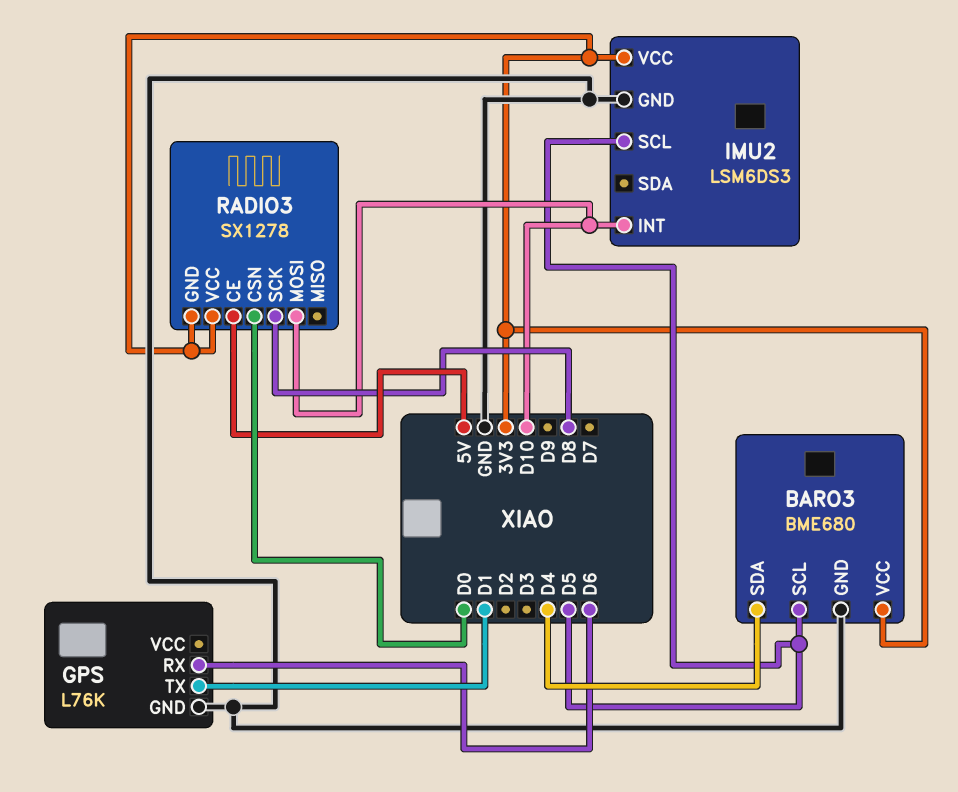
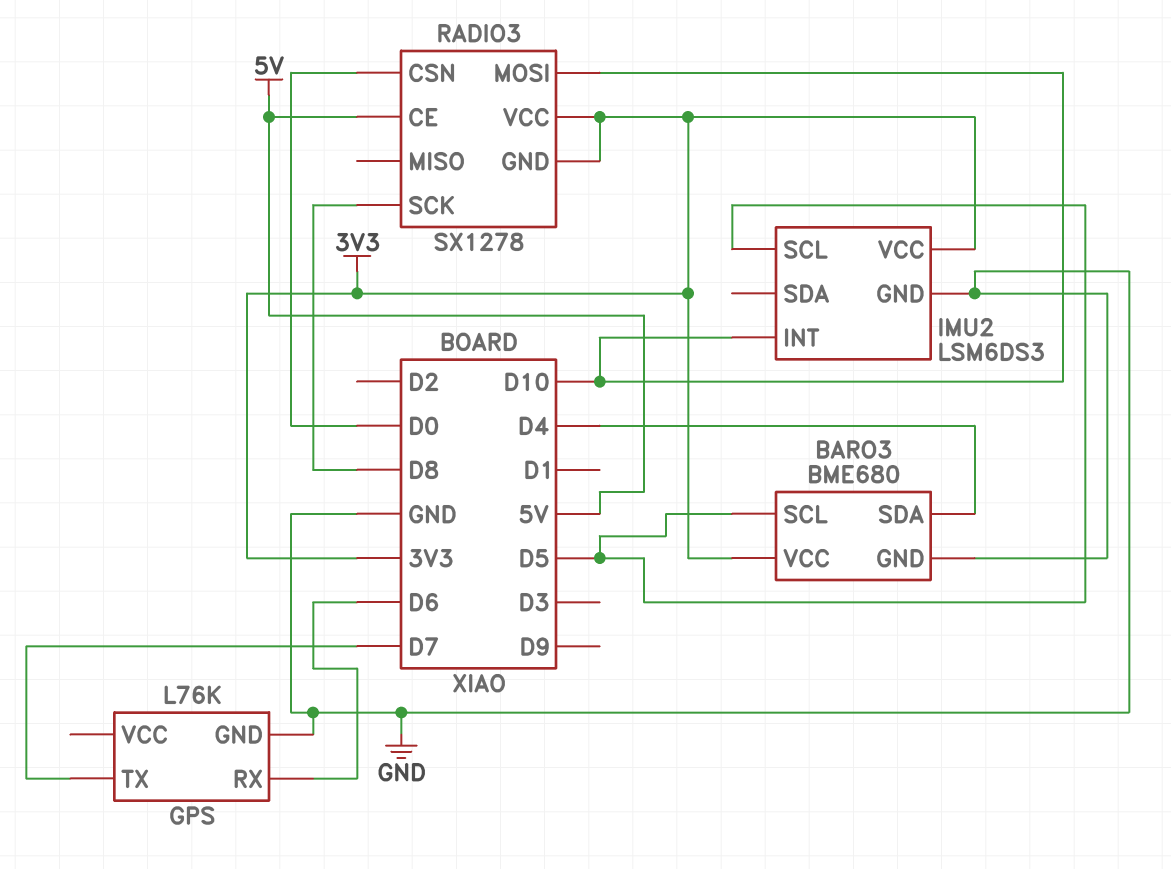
GPS pin TX: D1 -> D7

